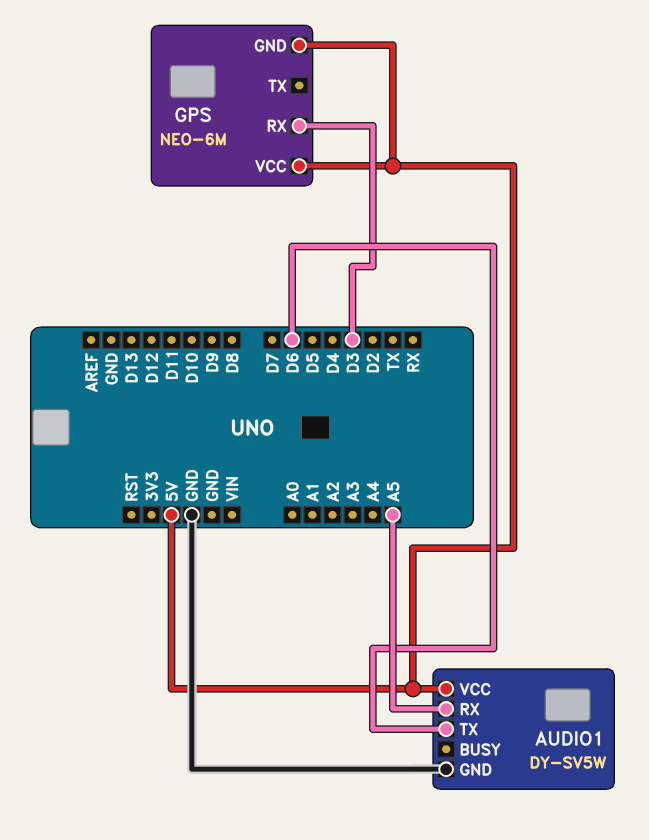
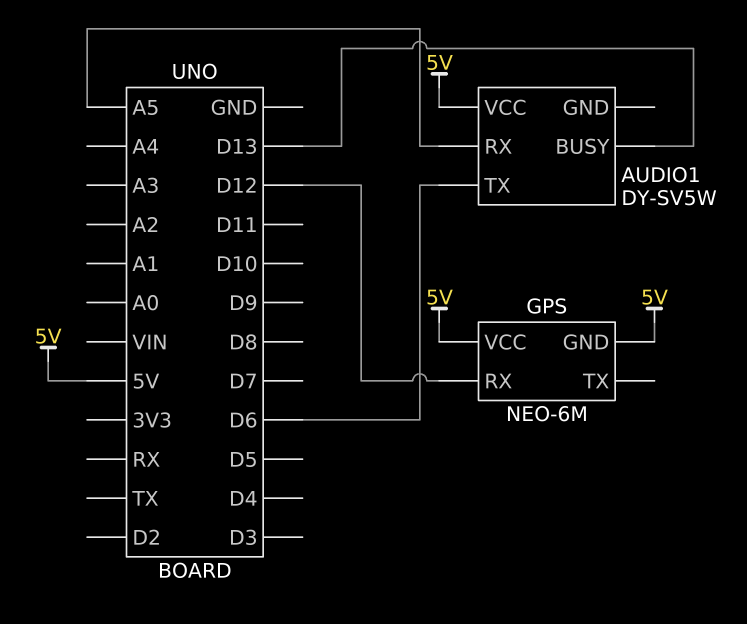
AUDIO1 pin BUSY: none -> D13
AUDIO1 pin GND: GND -> none
GPS pin RX: D3 -> D12

